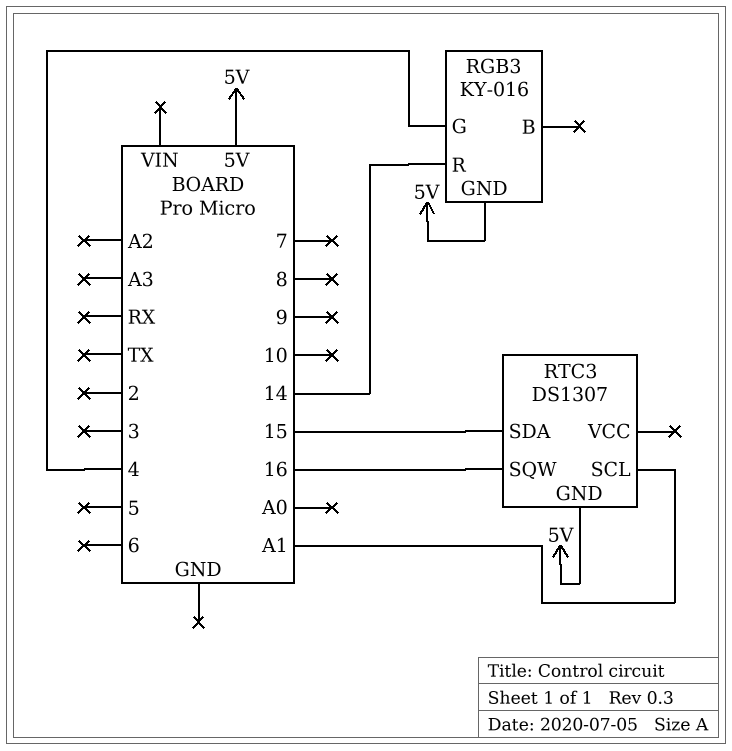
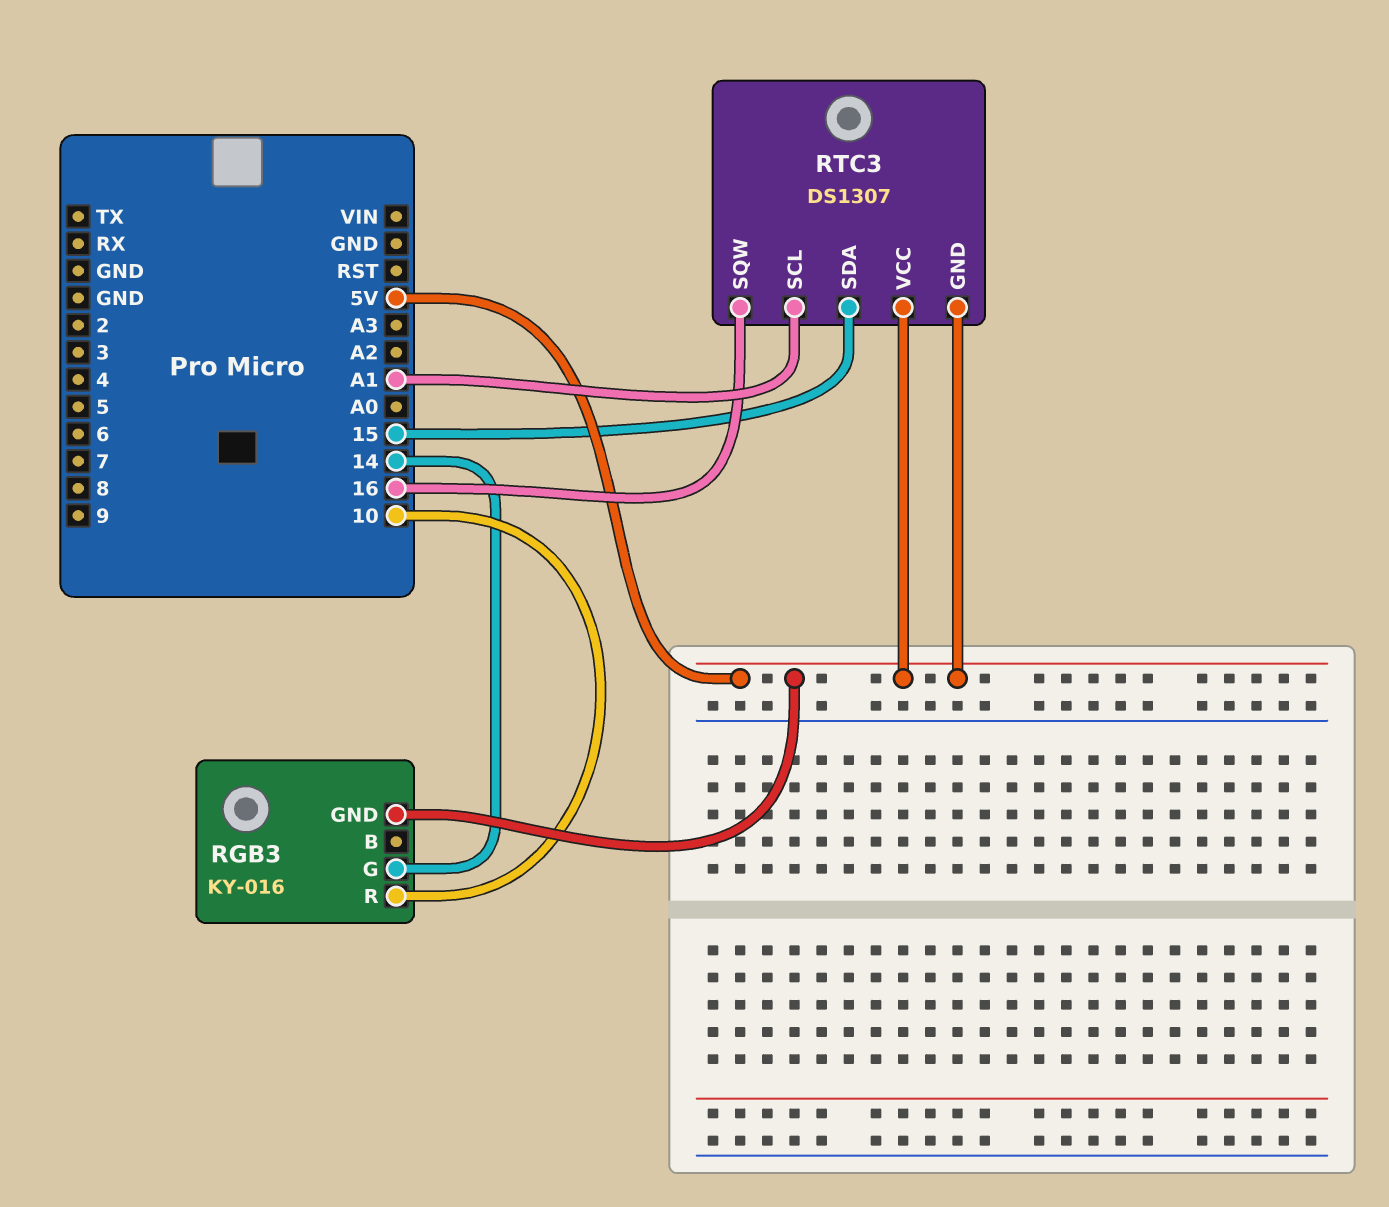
RGB3 pin G: 4 -> 14
RGB3 pin R: 14 -> 10
RTC3 pin VCC: none -> 5V

